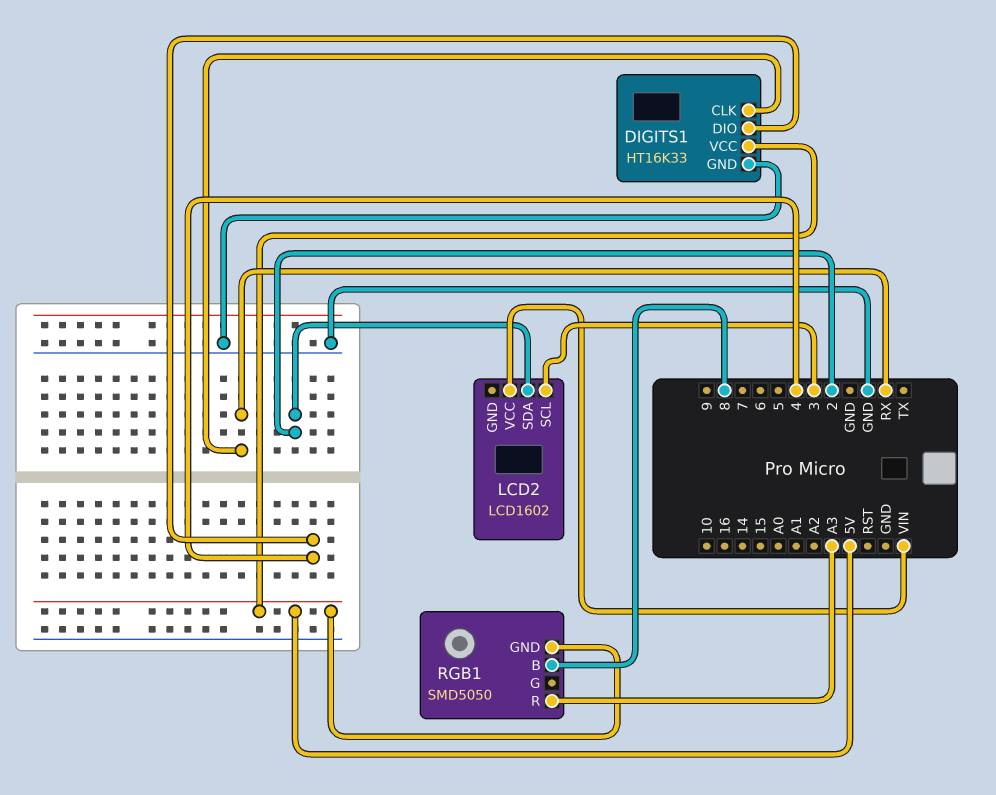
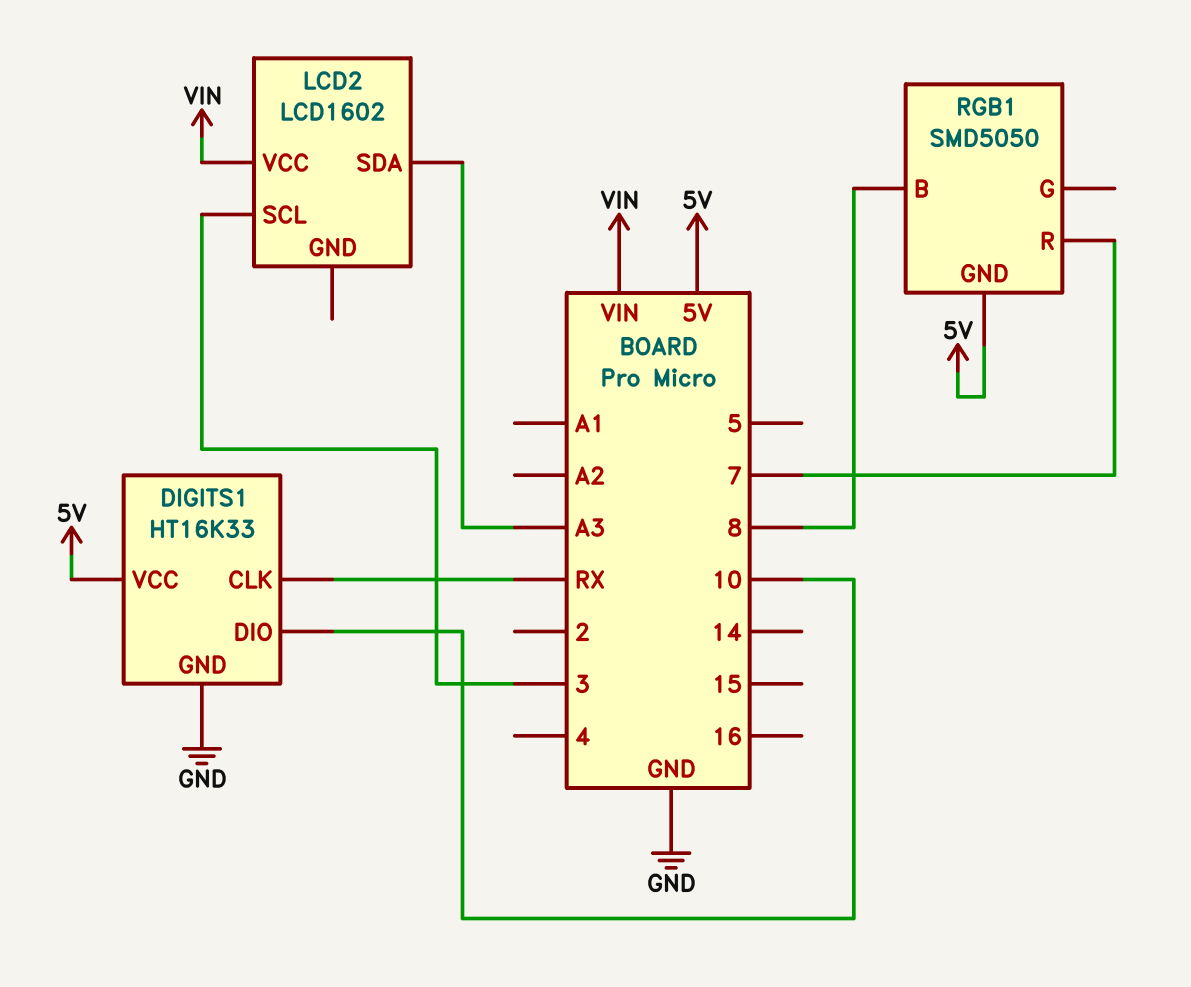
DIGITS1 pin DIO: 4 -> 10
LCD2 pin SDA: 2 -> A3
RGB1 pin R: A3 -> 7

